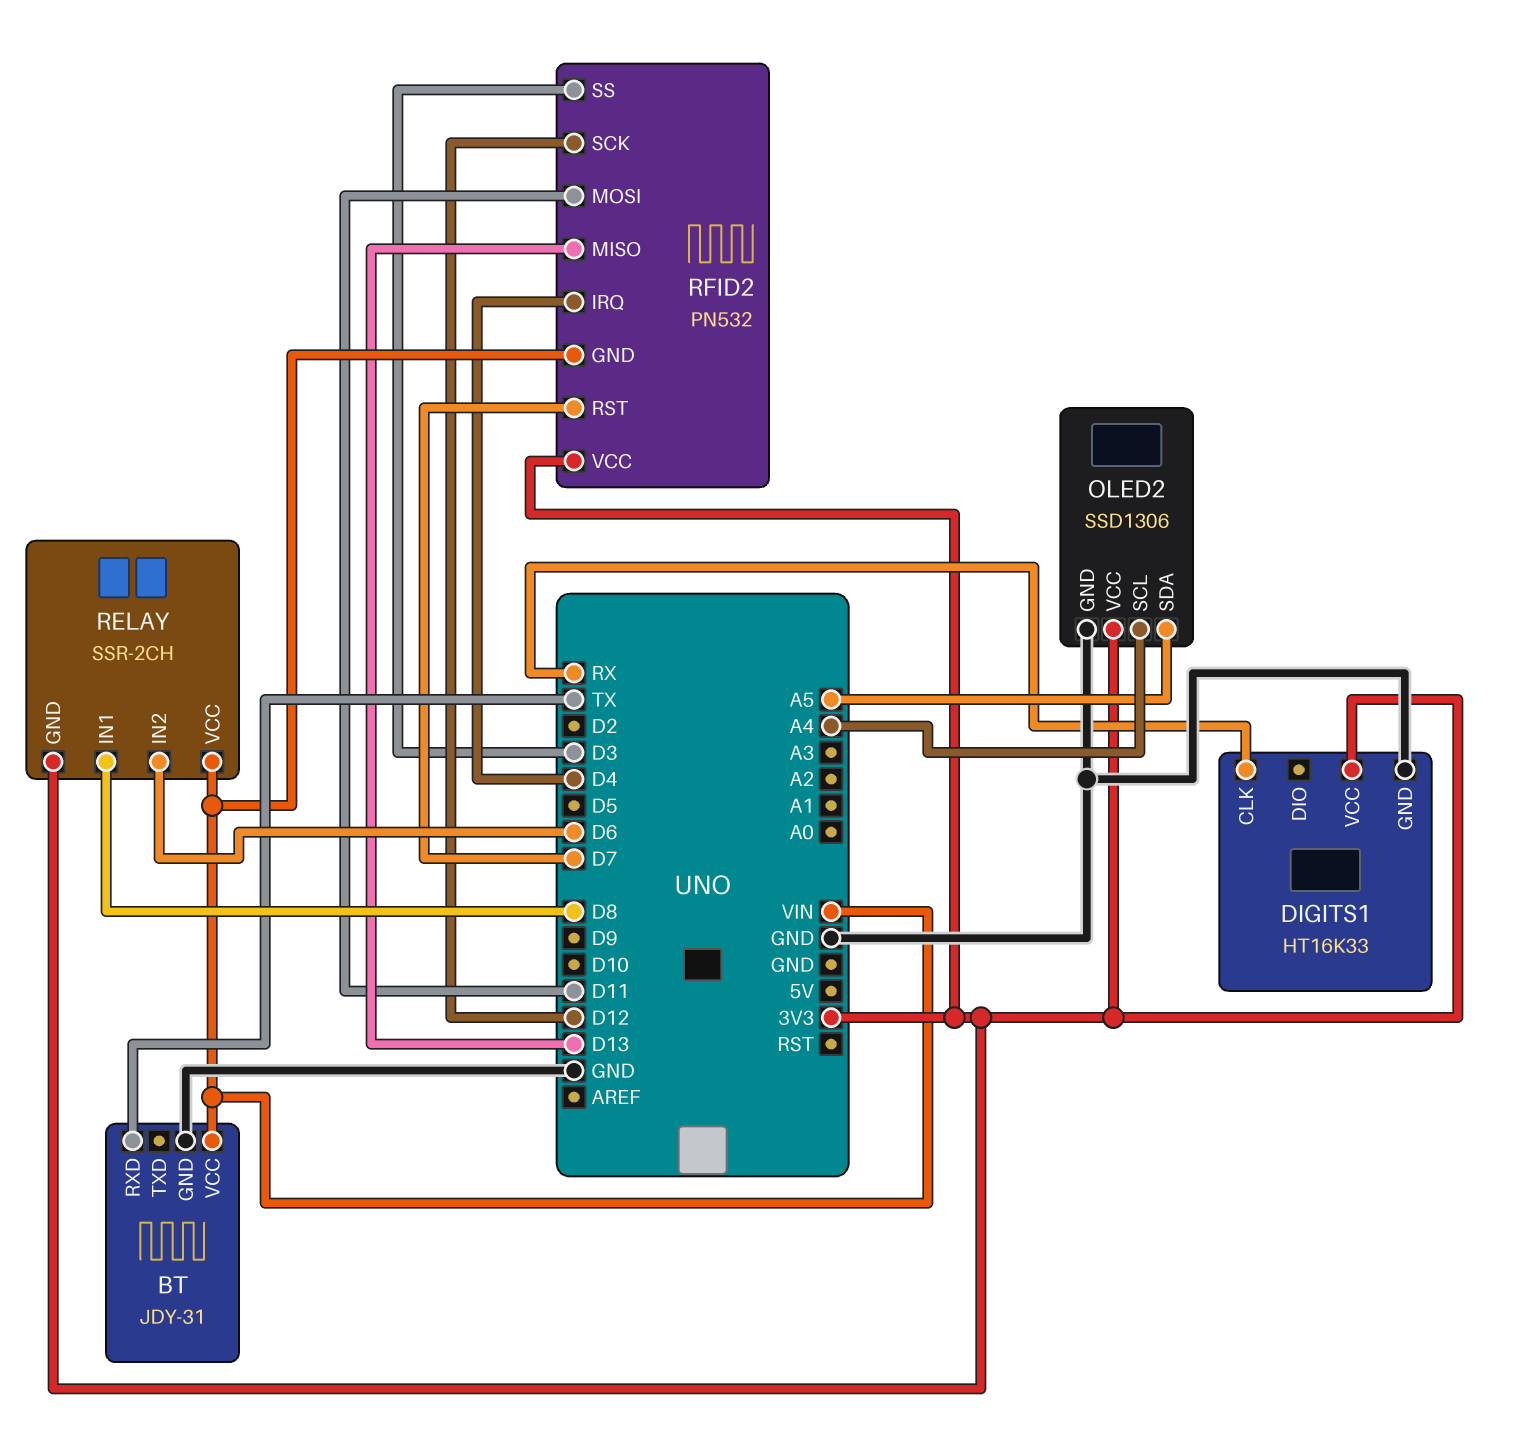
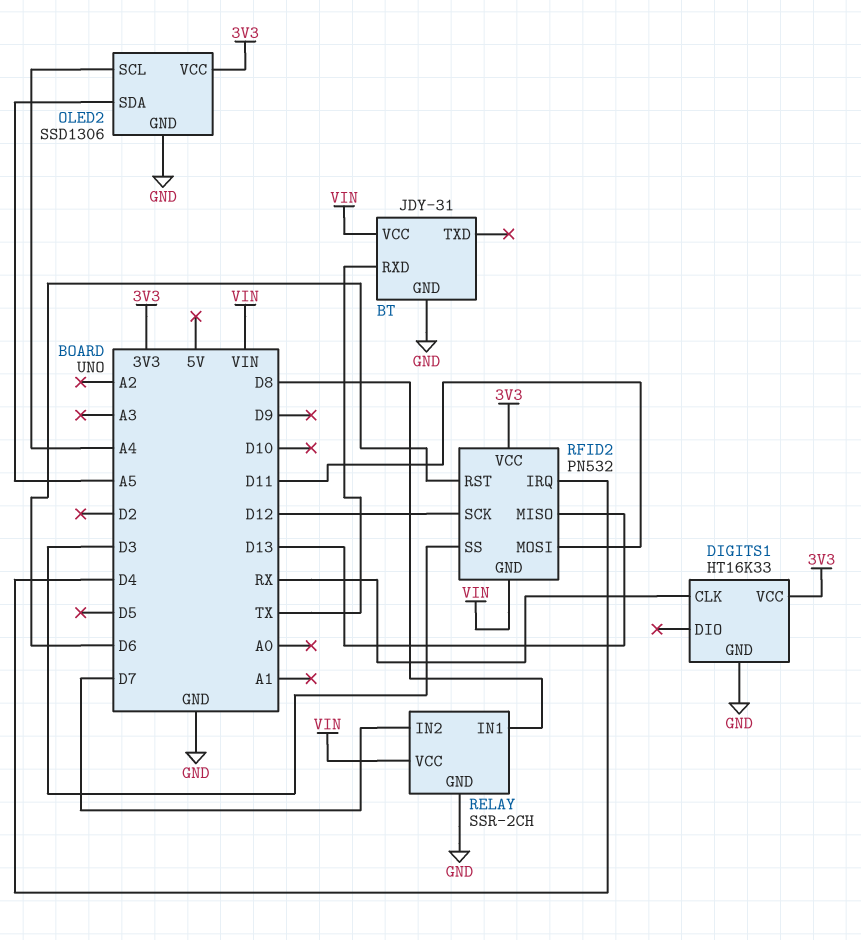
RELAY pin GND: 3V3 -> GND
RELAY pin IN2: D6 -> D7
RFID2 pin RST: D7 -> D6

